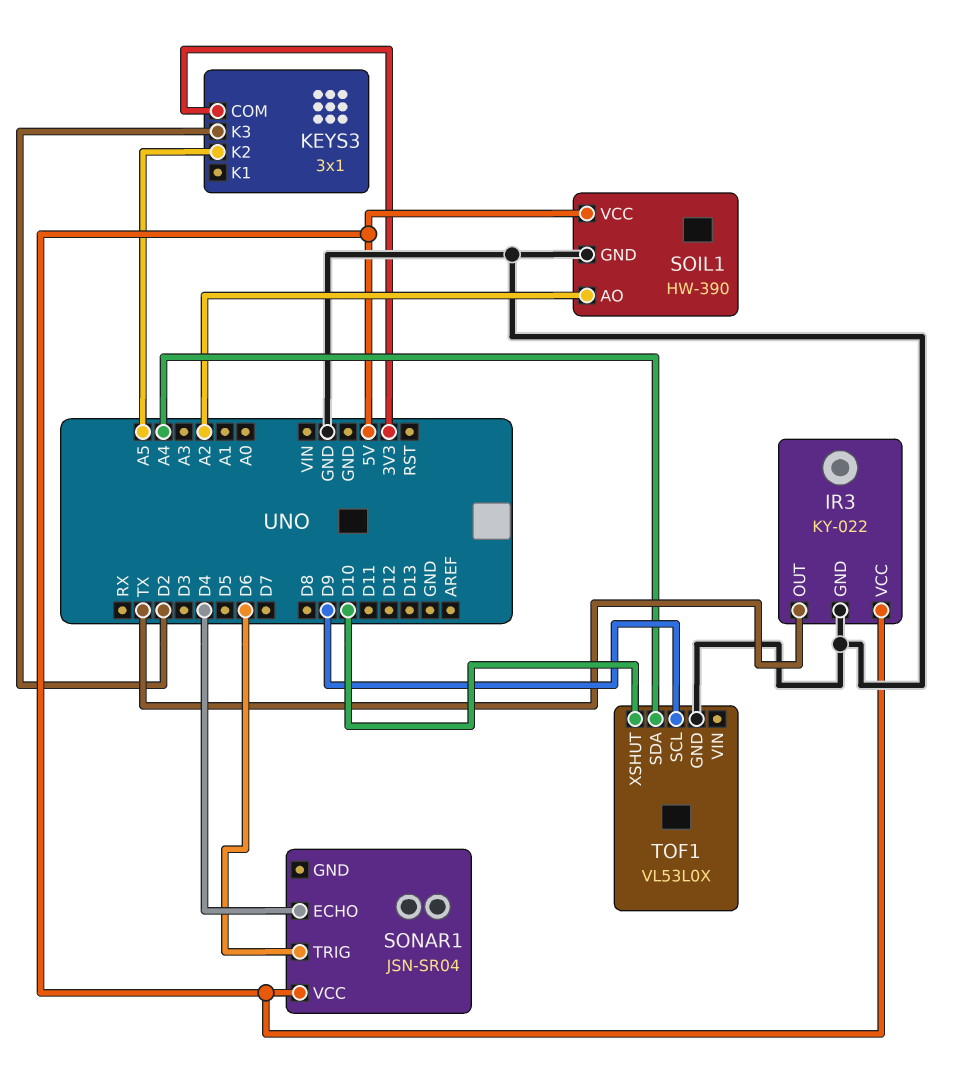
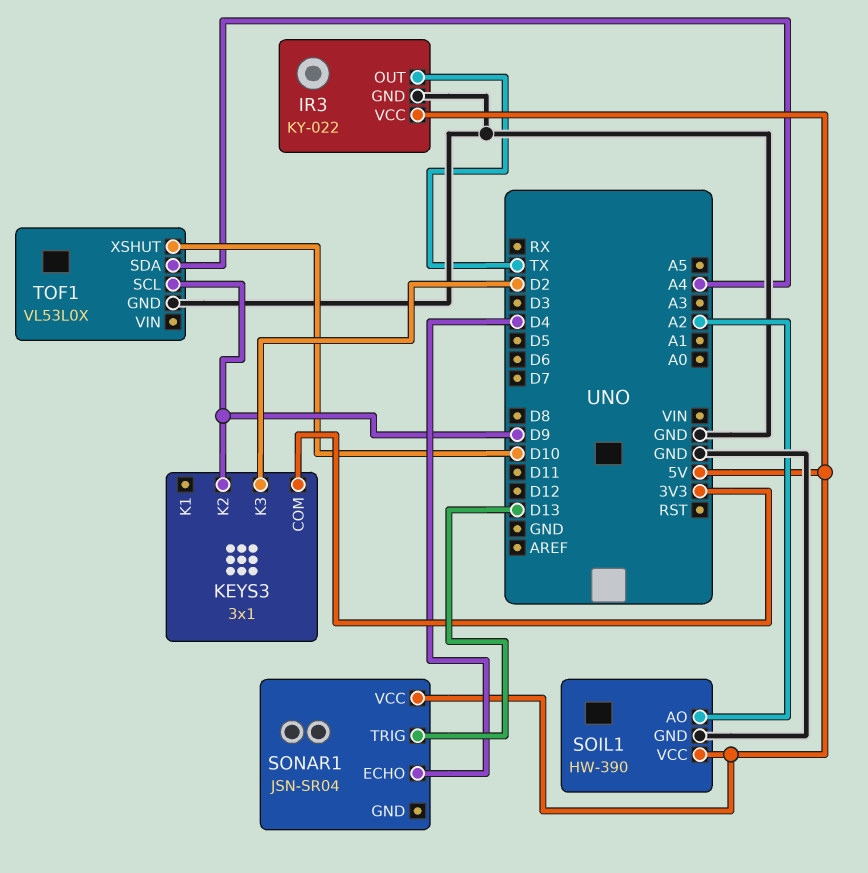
KEYS3 pin K2: A5 -> D9
SONAR1 pin TRIG: D6 -> D13

